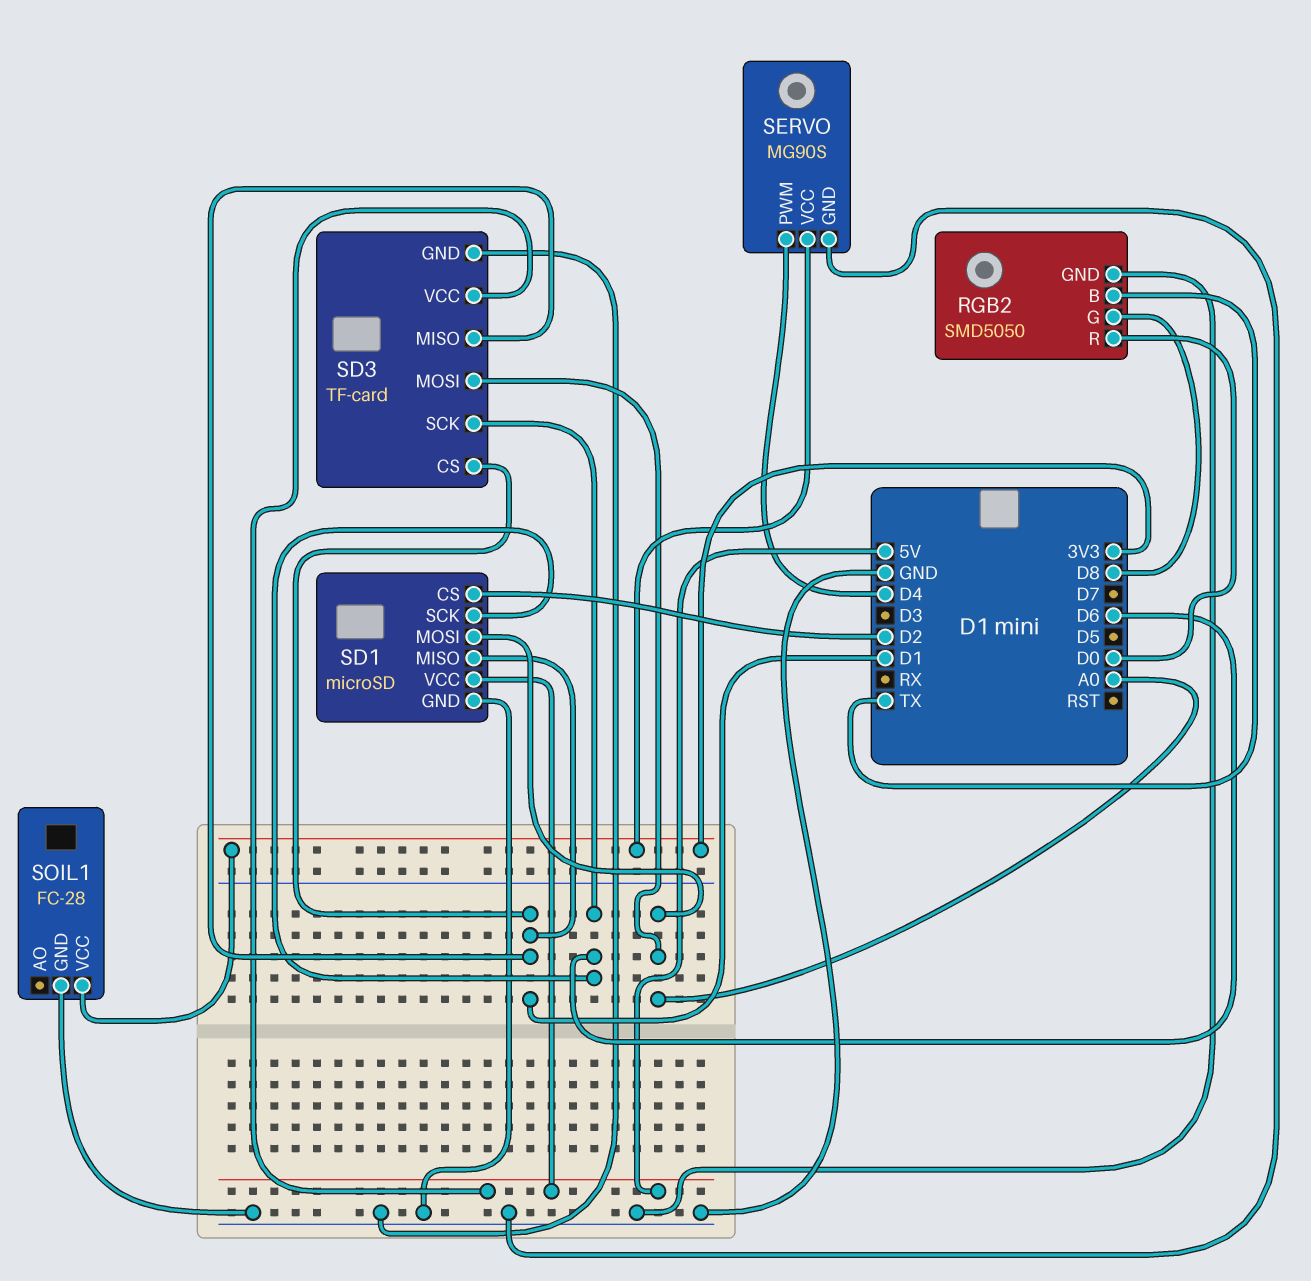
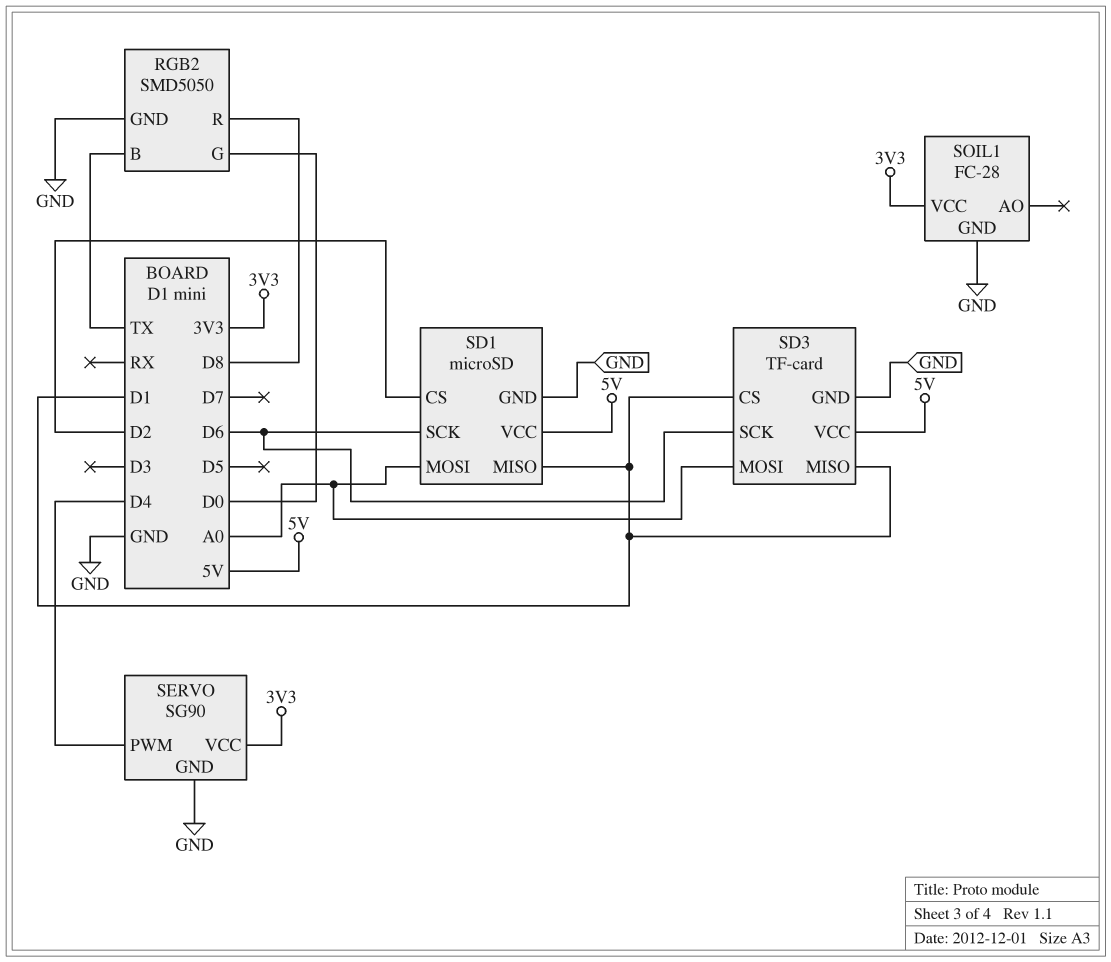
RGB2 pin G: D8 -> D0
RGB2 pin R: D0 -> D8
SERVO: MG90S -> SG90

